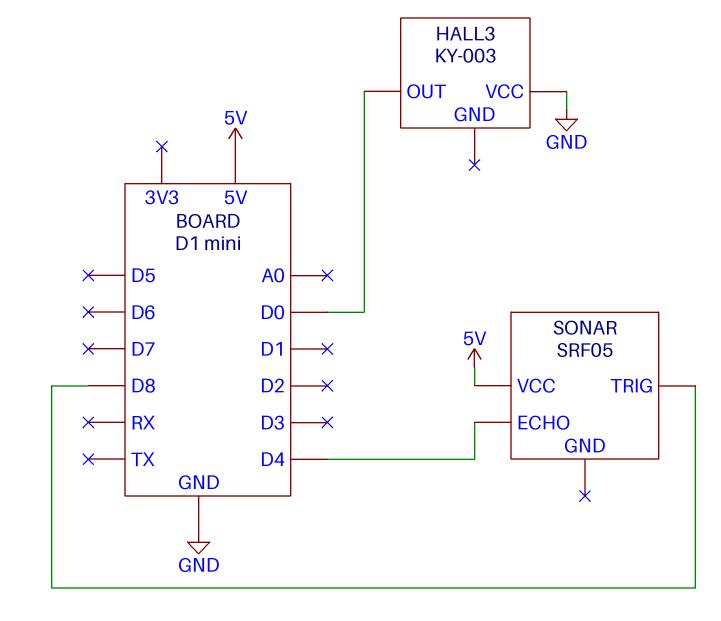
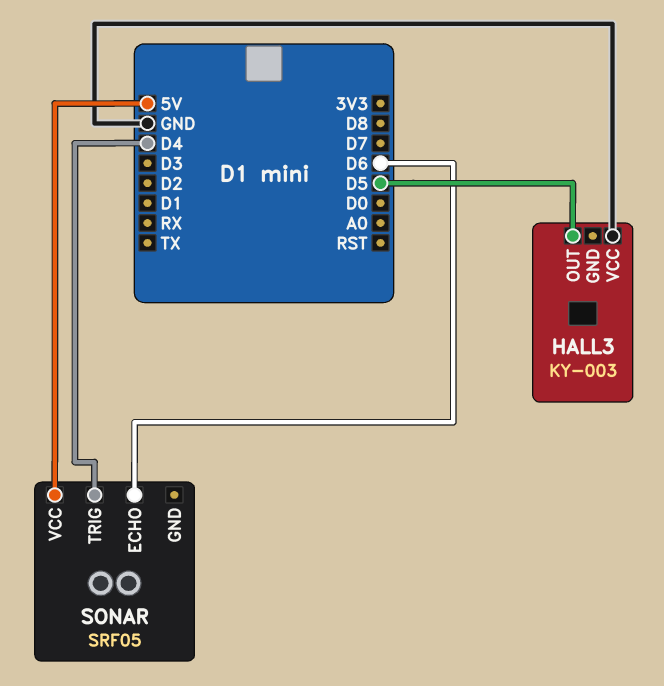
HALL3 pin OUT: D0 -> D5
SONAR pin ECHO: D4 -> D6
SONAR pin TRIG: D8 -> D4

